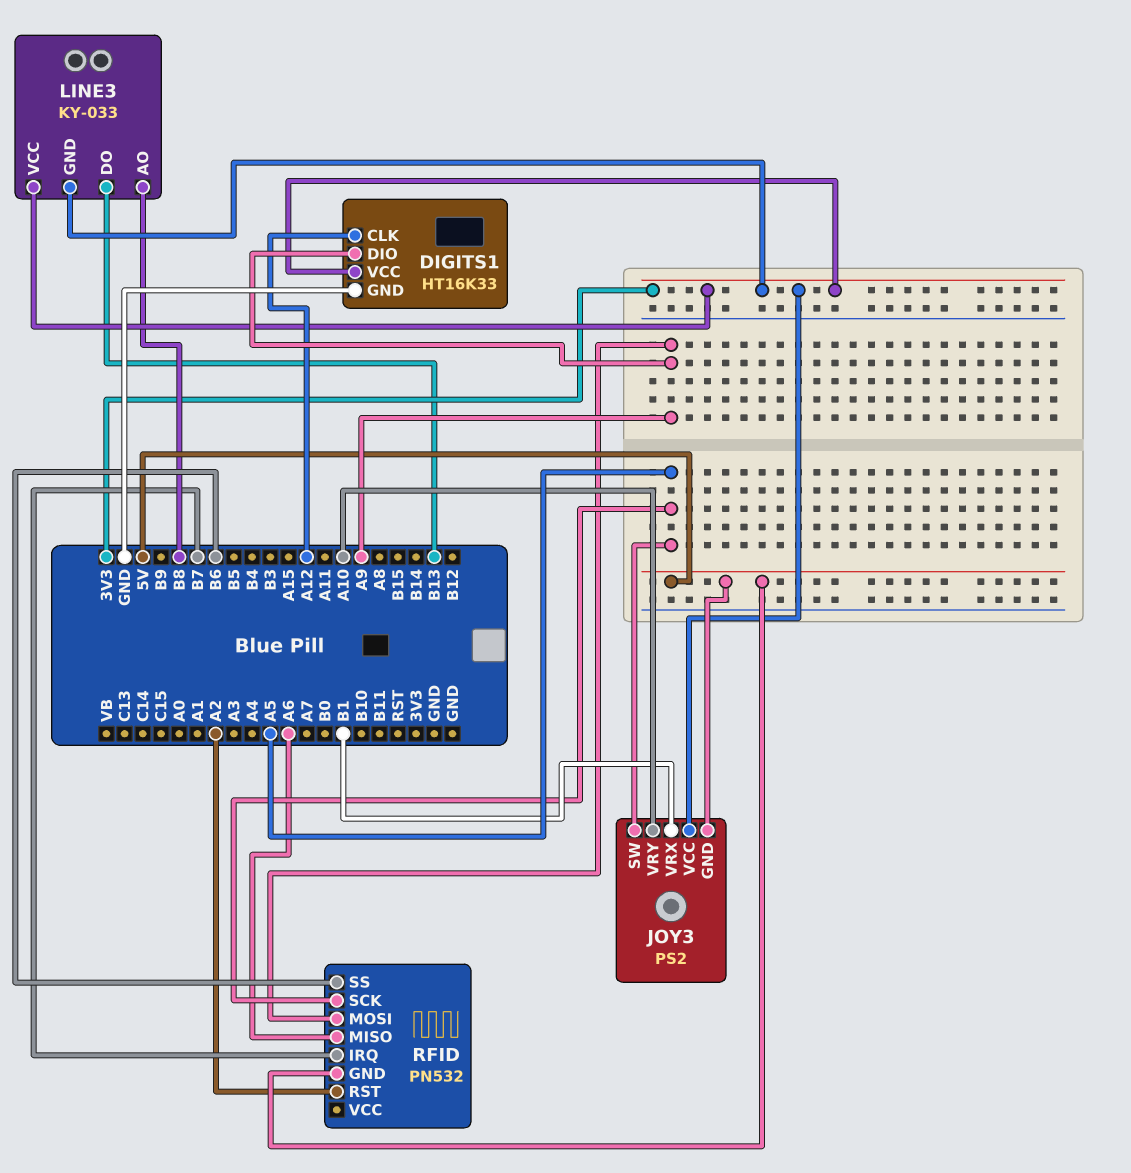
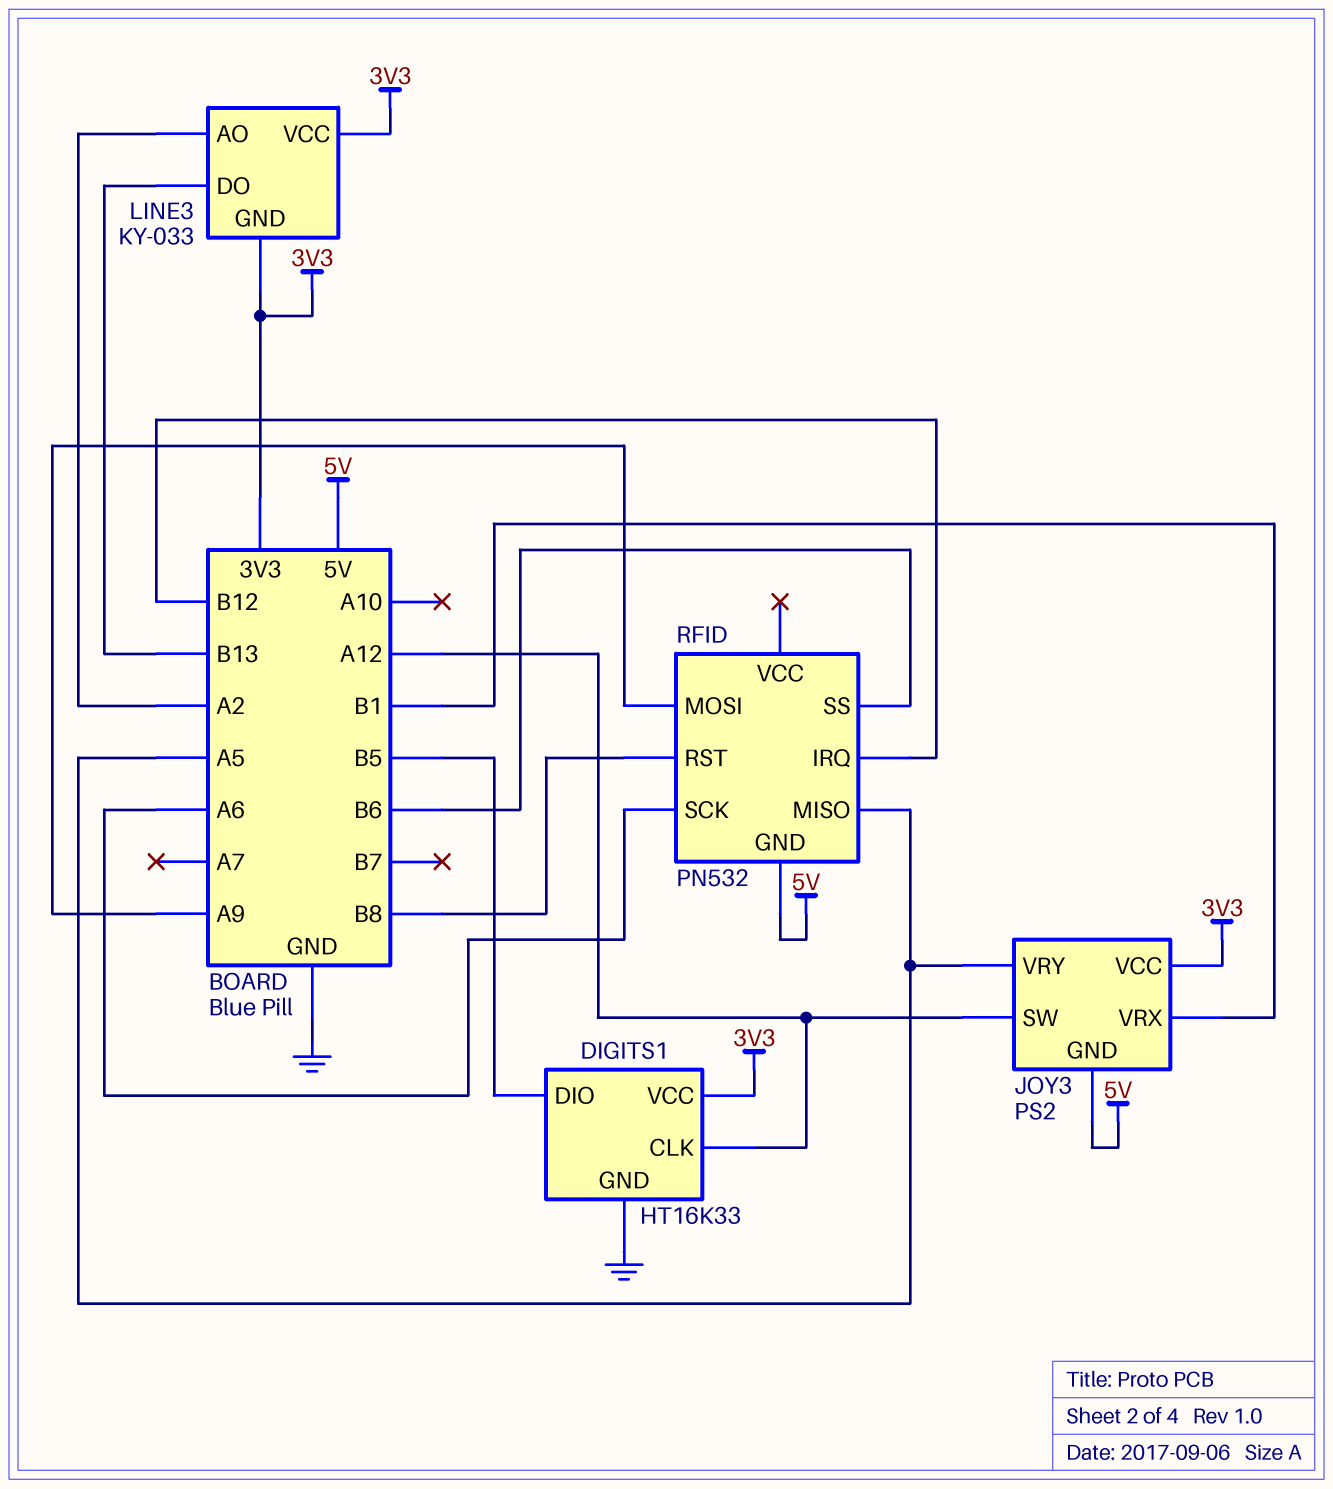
DIGITS1 pin DIO: A9 -> B5
JOY3 pin SW: A5 -> A12
JOY3 pin VRY: A10 -> A5
LINE3 pin AO: B8 -> A2
RFID pin IRQ: B7 -> B12
RFID pin MISO: A6 -> A5
RFID pin RST: A2 -> B8
RFID pin SCK: A5 -> A6

